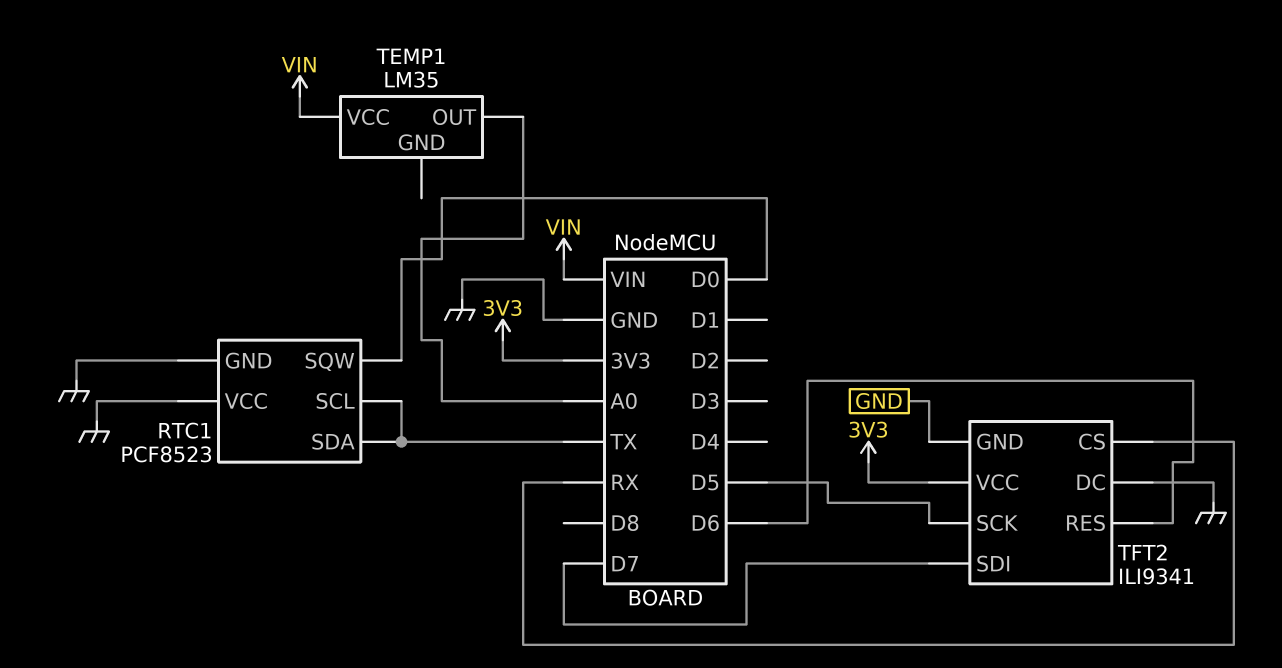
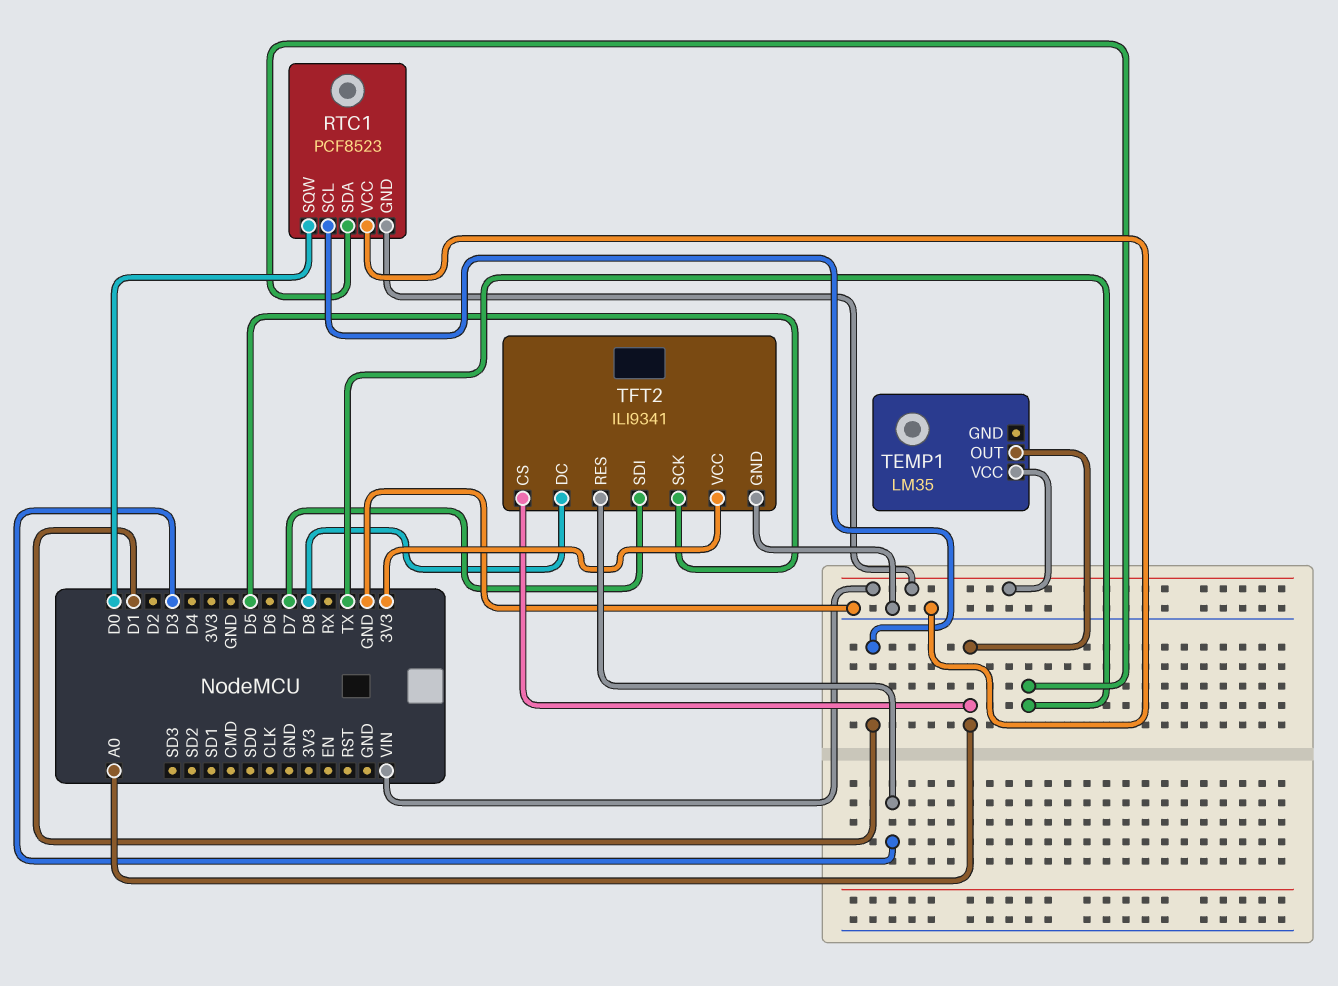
RTC1 pin GND: GND -> VIN
RTC1 pin SCL: TX -> D1
TFT2 pin CS: RX -> A0
TFT2 pin DC: GND -> D8
TFT2 pin RES: D6 -> D3

